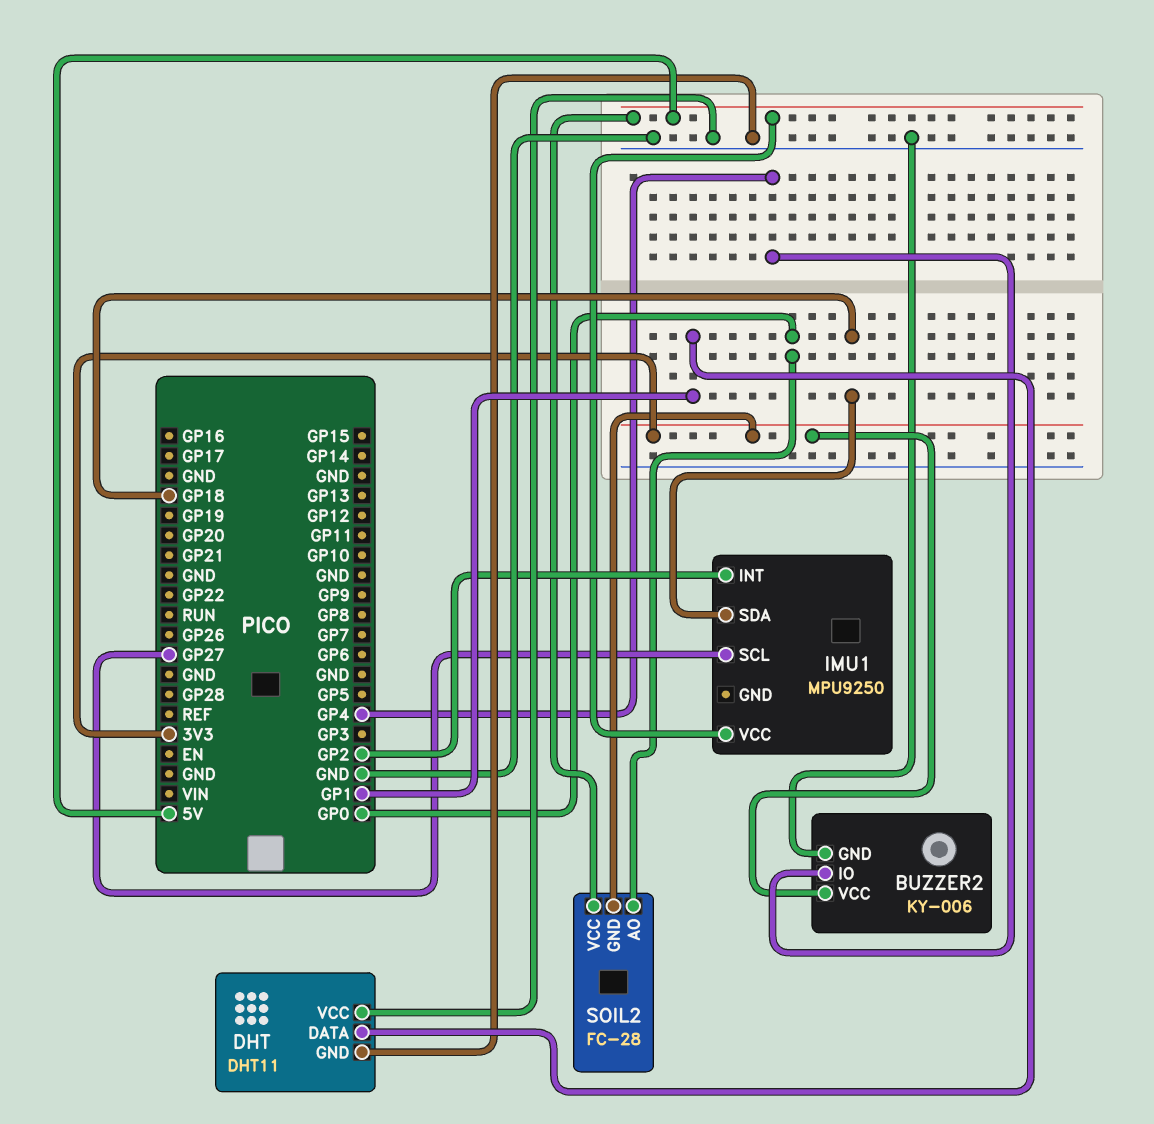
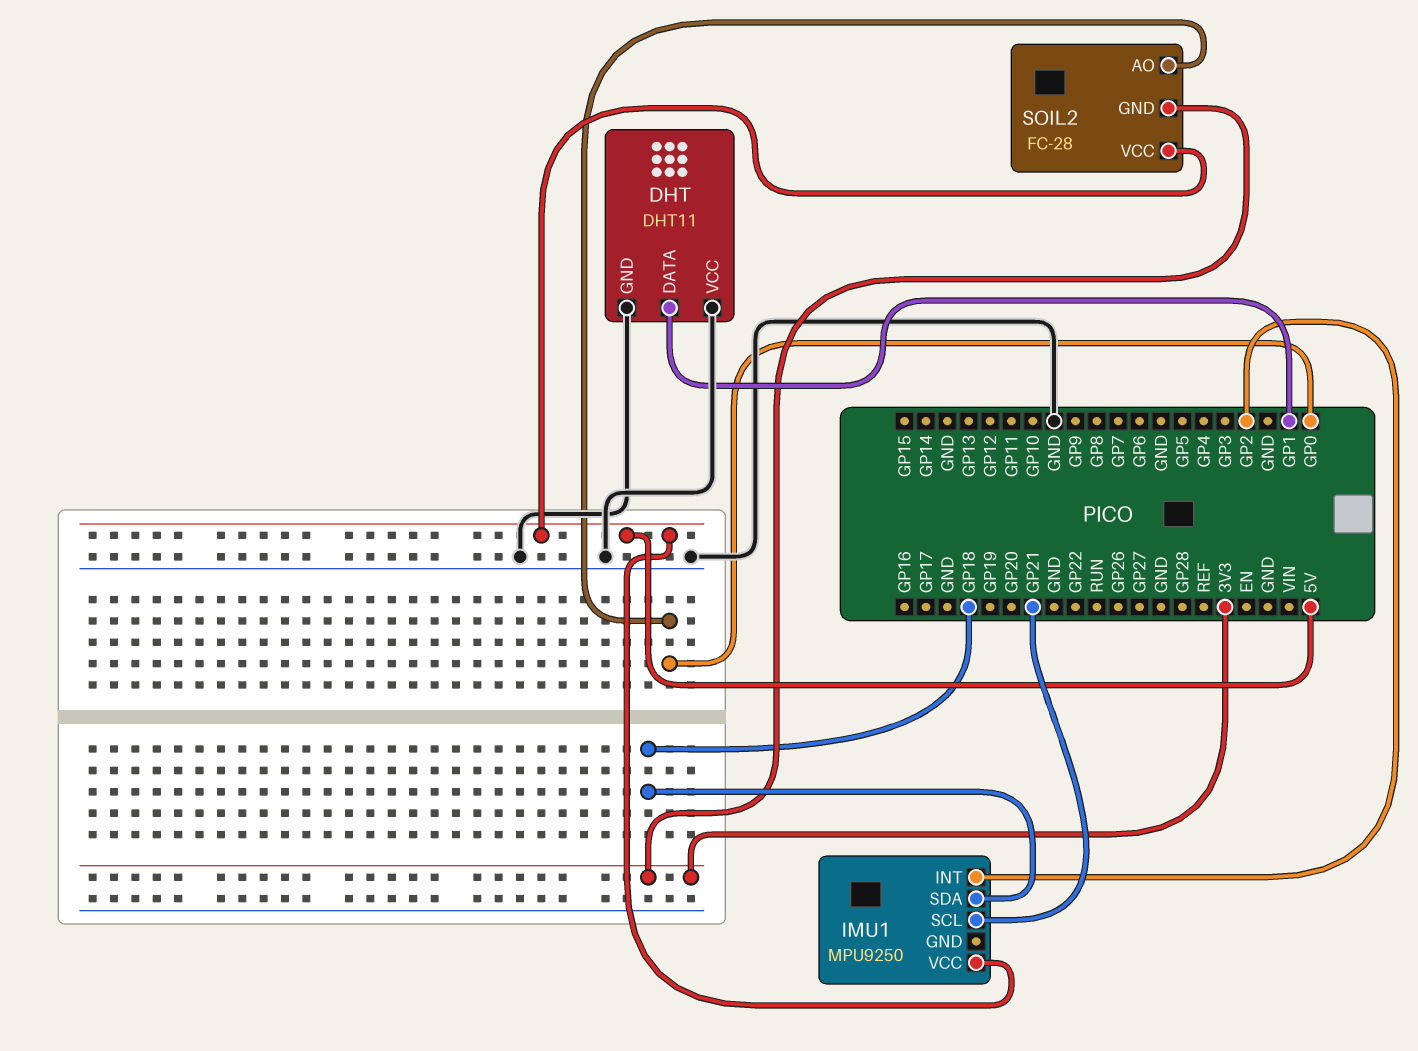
BUZZER2: KY-006 -> none
BUZZER2 pin GND: GND -> none
BUZZER2 pin IO: GP4 -> none
BUZZER2 pin VCC: 3V3 -> none
IMU1 pin SCL: GP27 -> GP21

